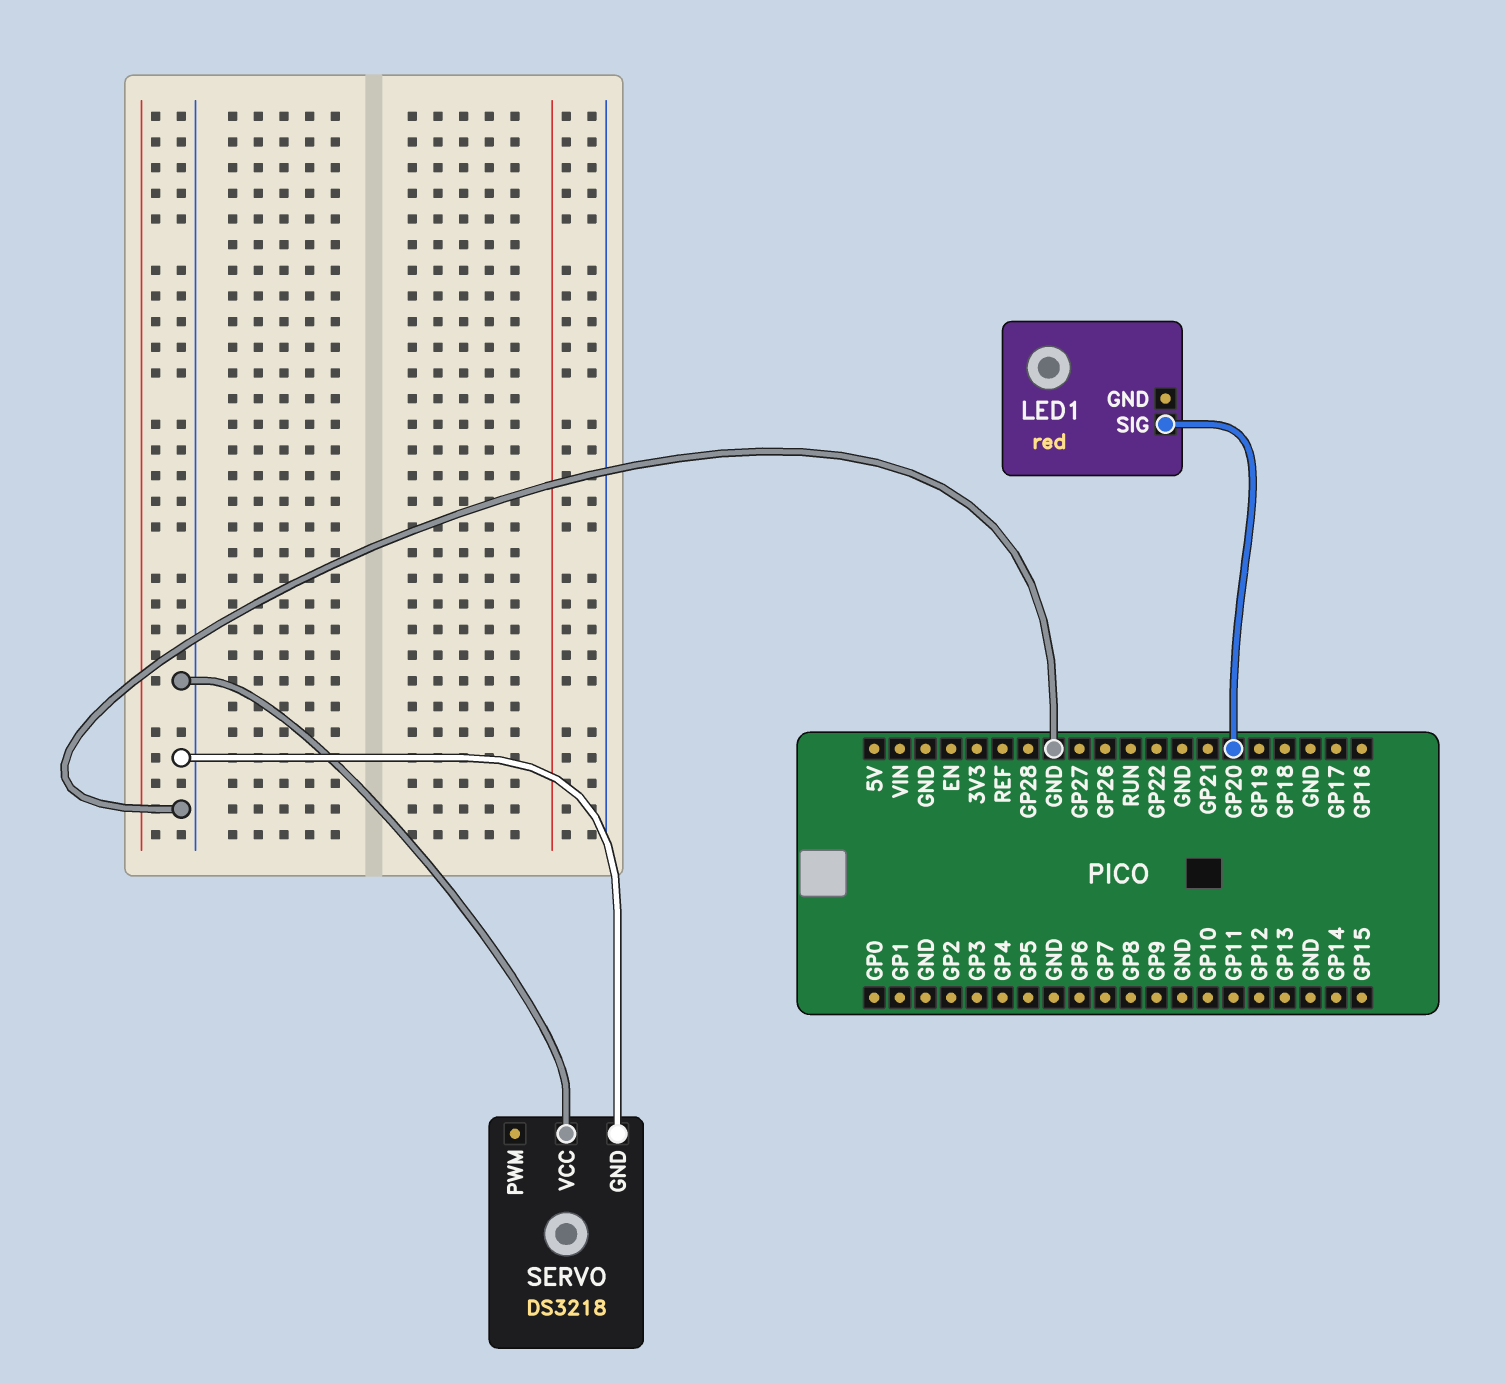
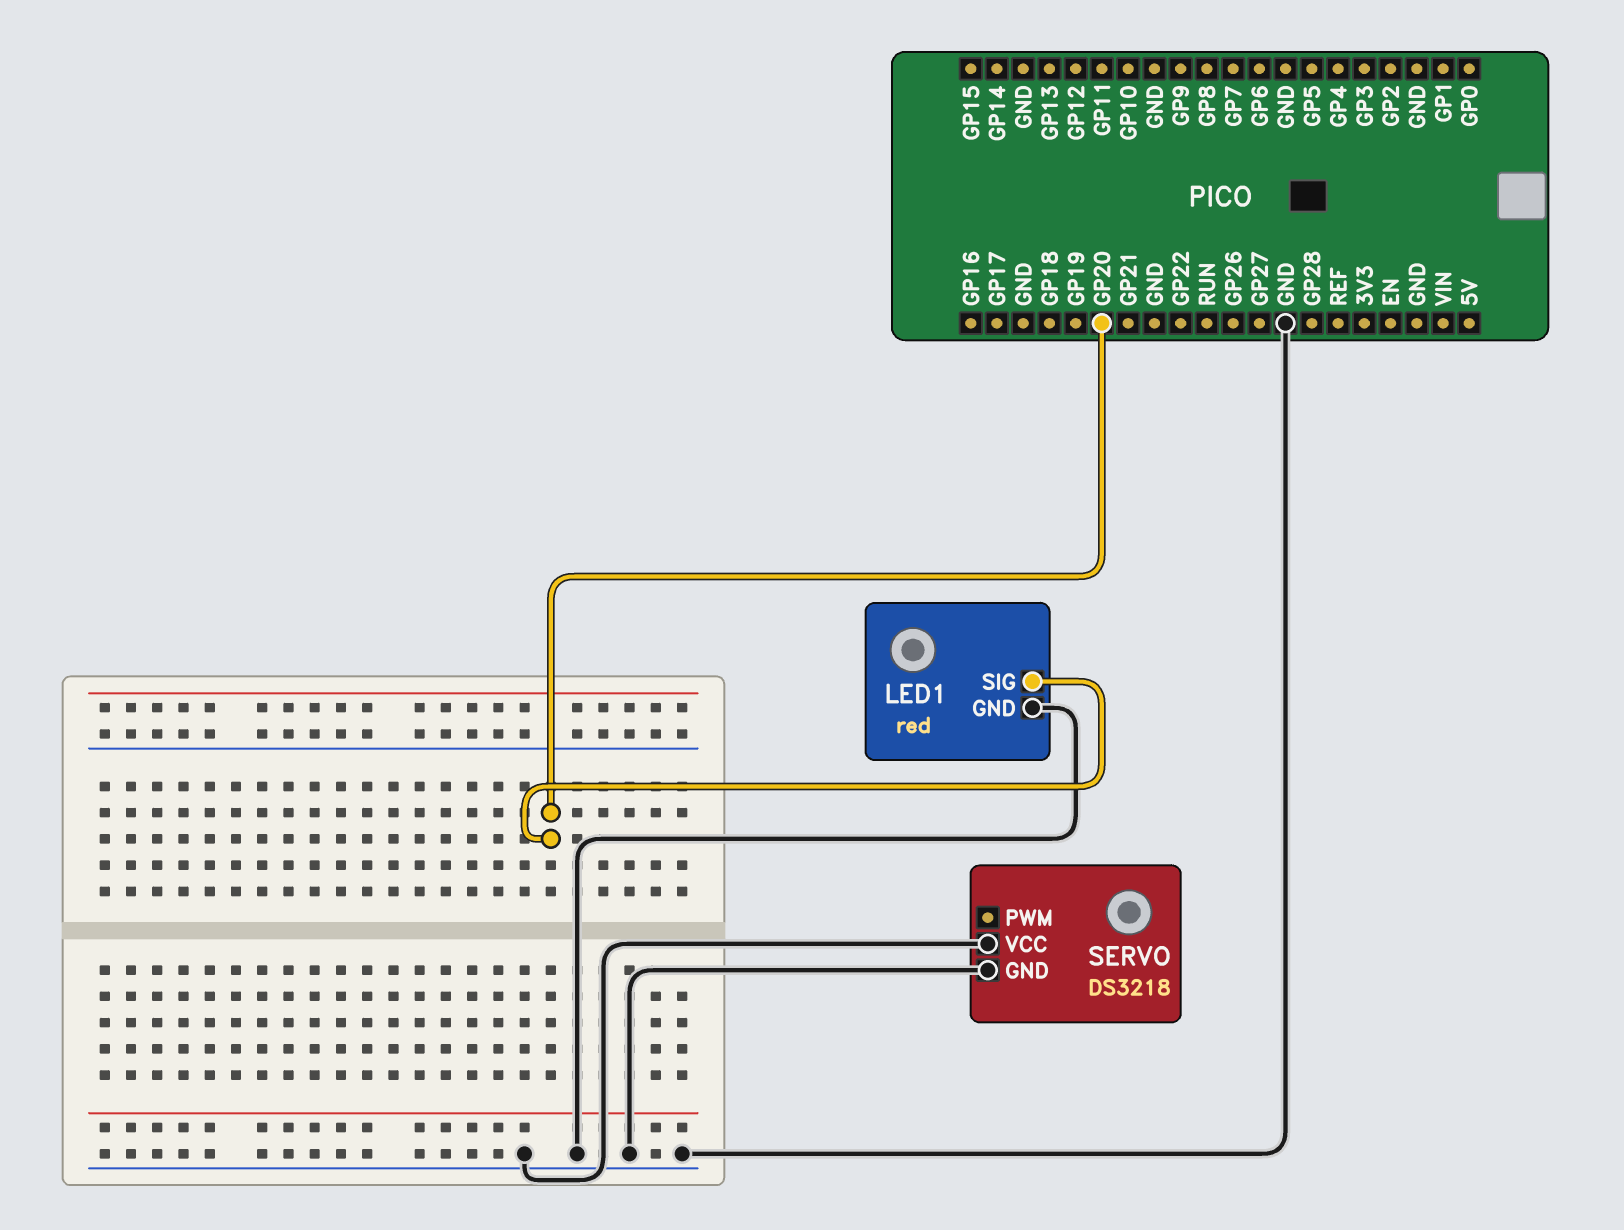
LED1 pin GND: none -> GND

